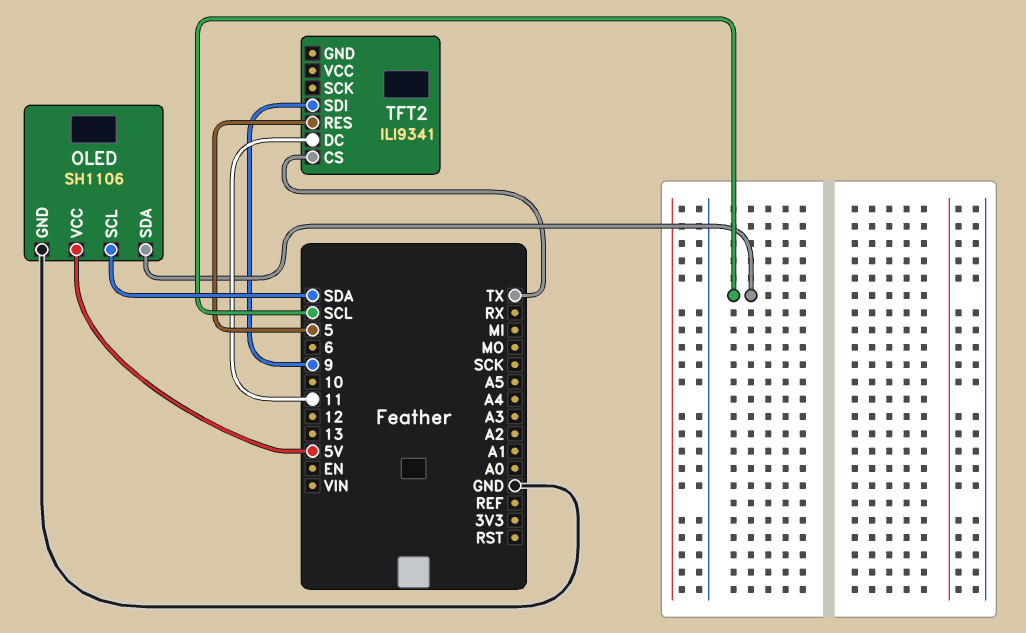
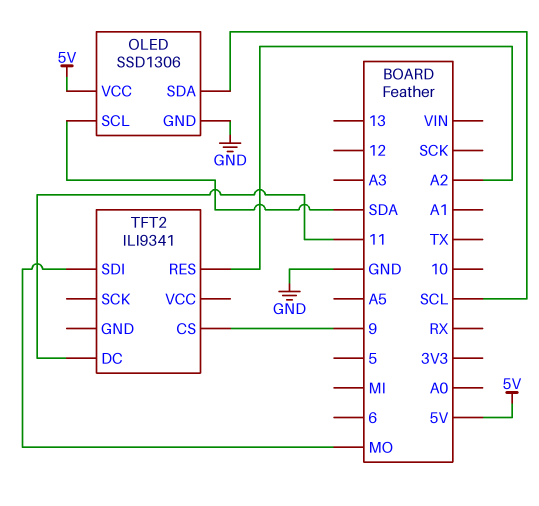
OLED: SH1106 -> SSD1306
TFT2 pin CS: TX -> 9
TFT2 pin RES: 5 -> A2
TFT2 pin SDI: 9 -> MO

